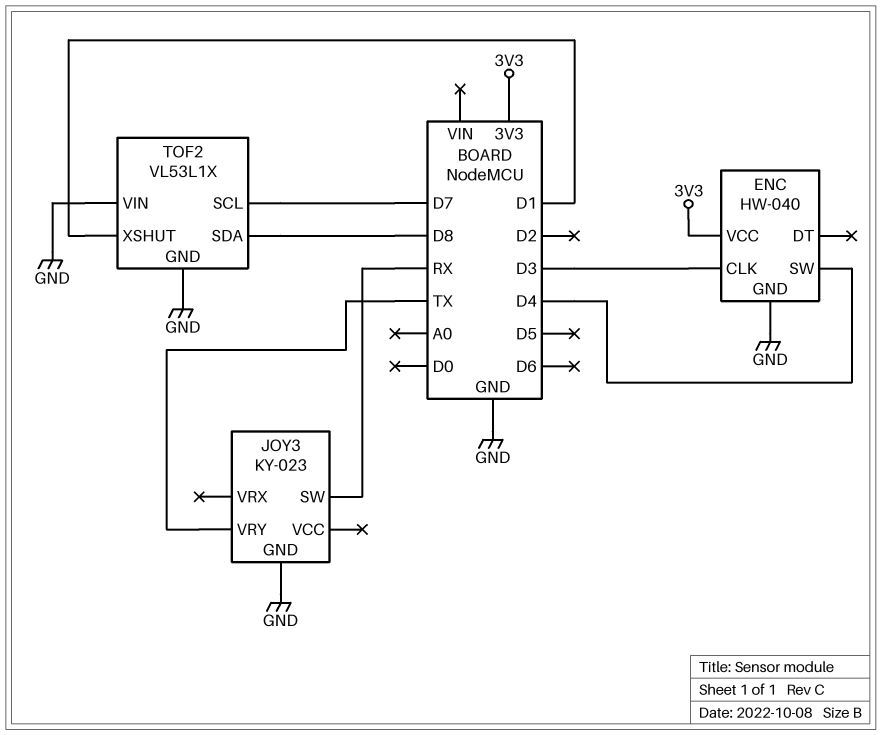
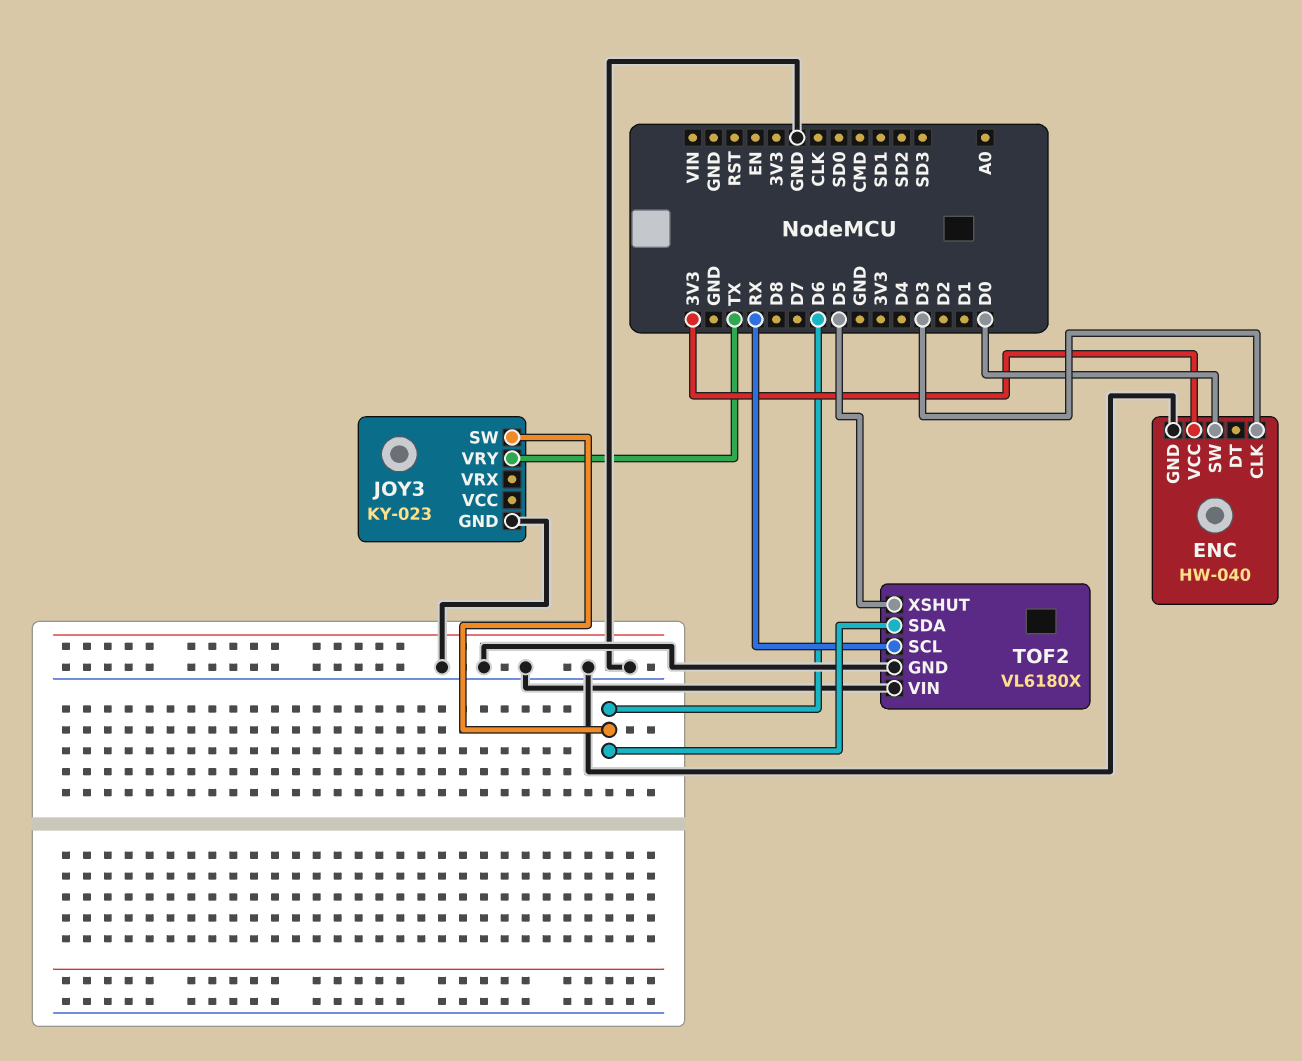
ENC pin SW: D4 -> D0
JOY3 pin SW: RX -> D6
TOF2: VL53L1X -> VL6180X
TOF2 pin SCL: D7 -> RX
TOF2 pin SDA: D8 -> D6
TOF2 pin XSHUT: D1 -> D5

